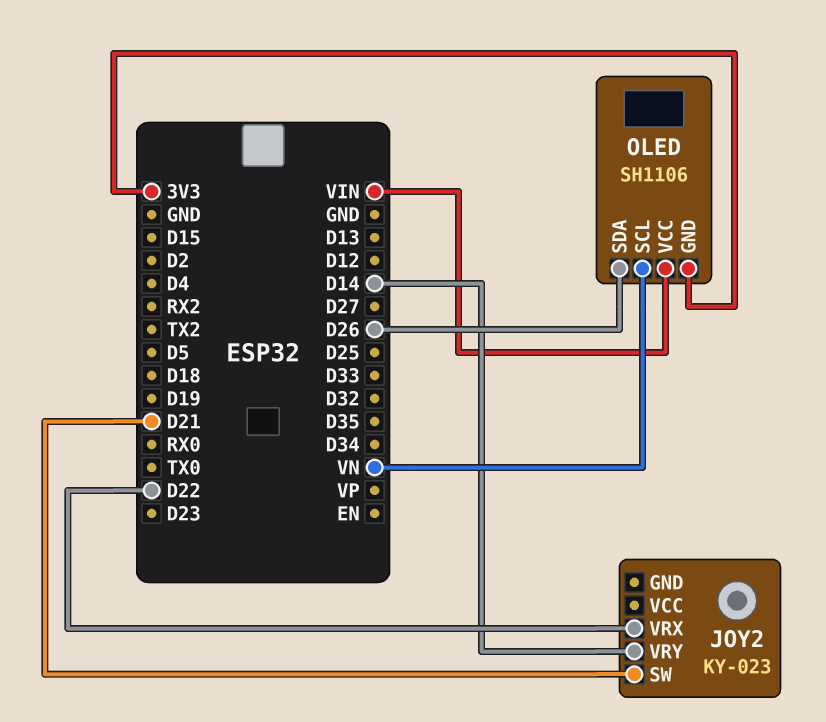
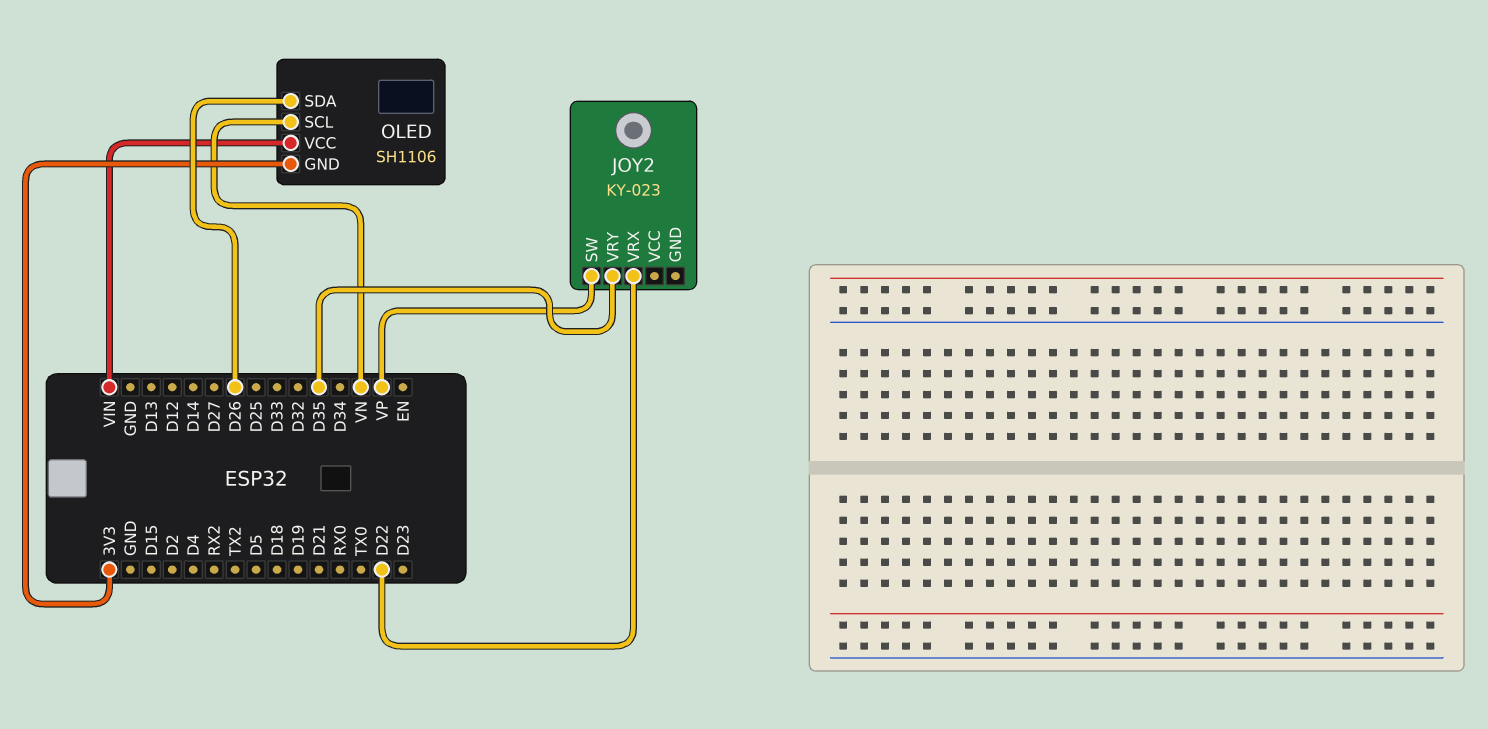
JOY2 pin SW: D21 -> VP
JOY2 pin VRY: D14 -> D35

